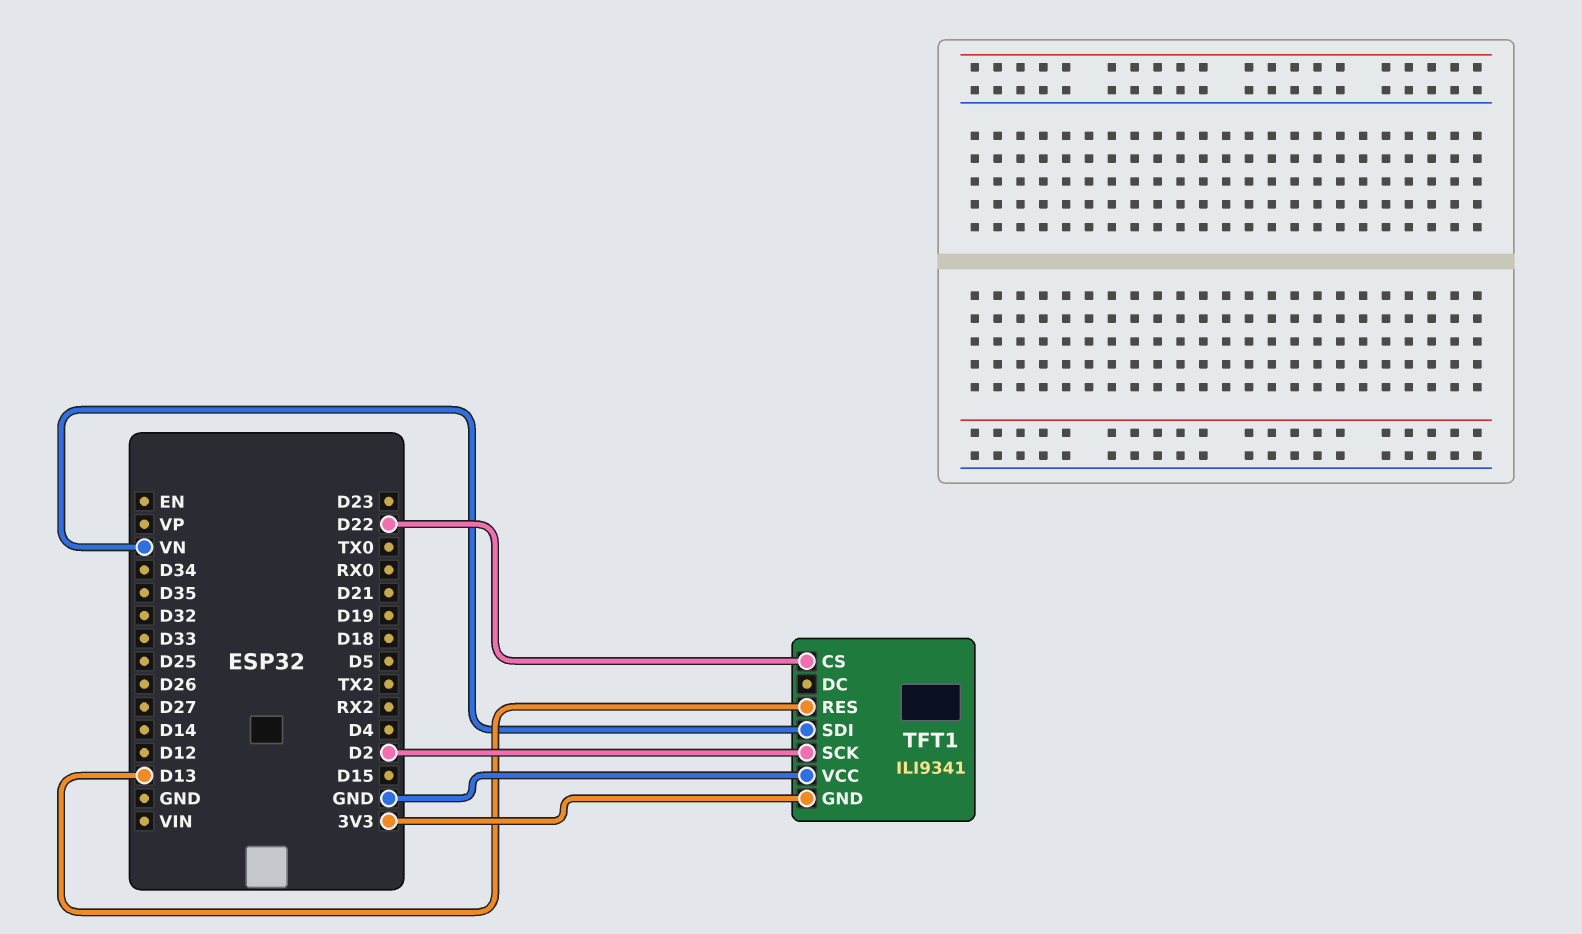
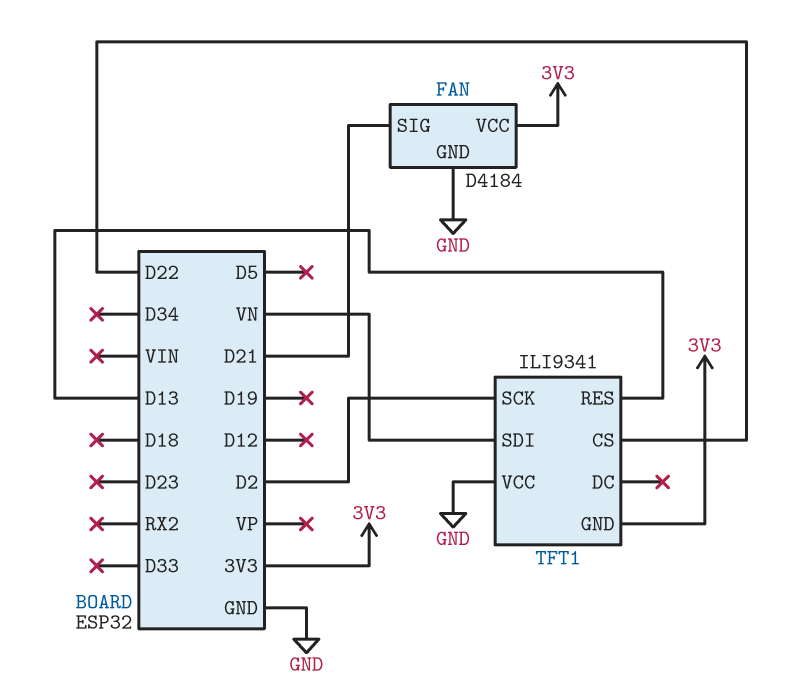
FAN: none -> D4184
FAN pin GND: none -> GND
FAN pin SIG: none -> D21
FAN pin VCC: none -> 3V3

